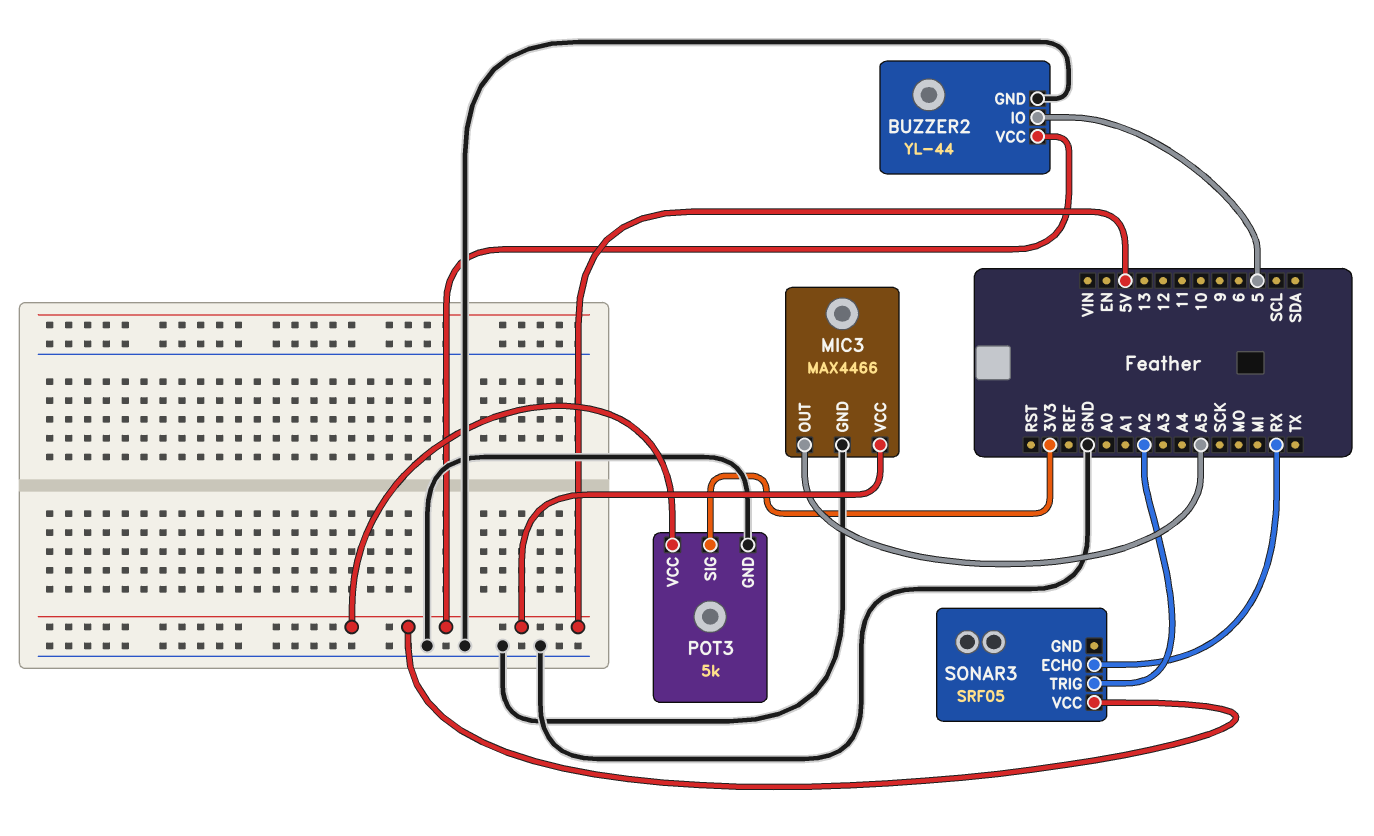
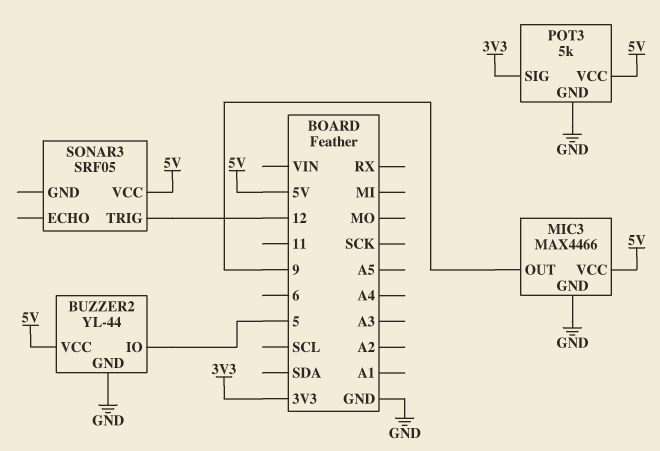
MIC3 pin OUT: A5 -> 9
SONAR3 pin ECHO: RX -> none
SONAR3 pin TRIG: A2 -> 12

